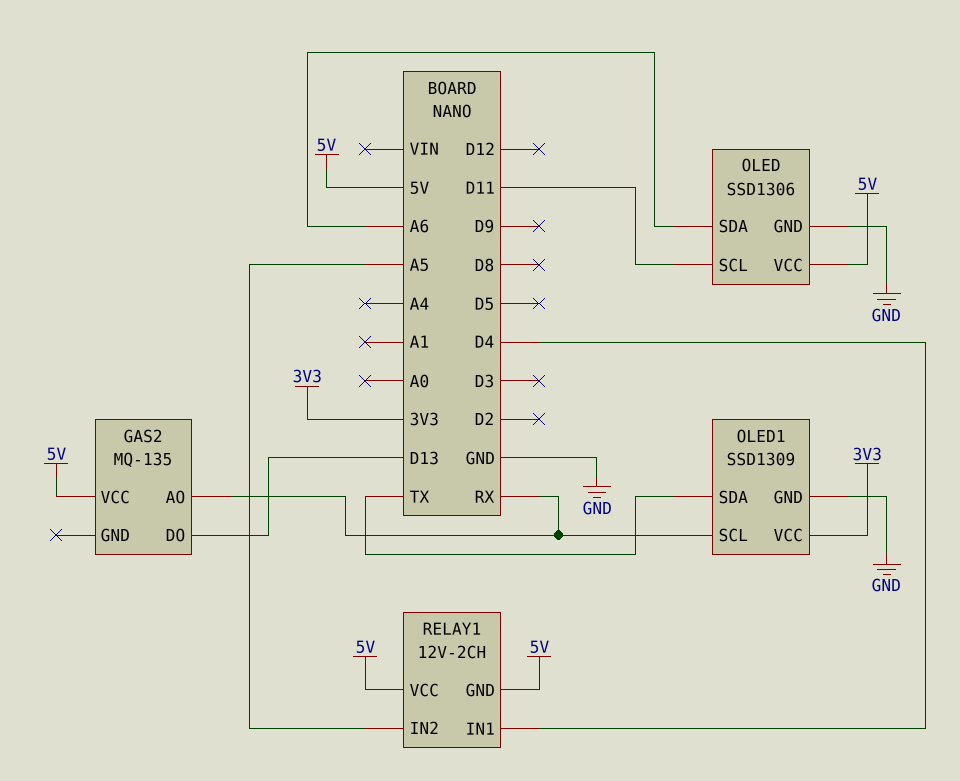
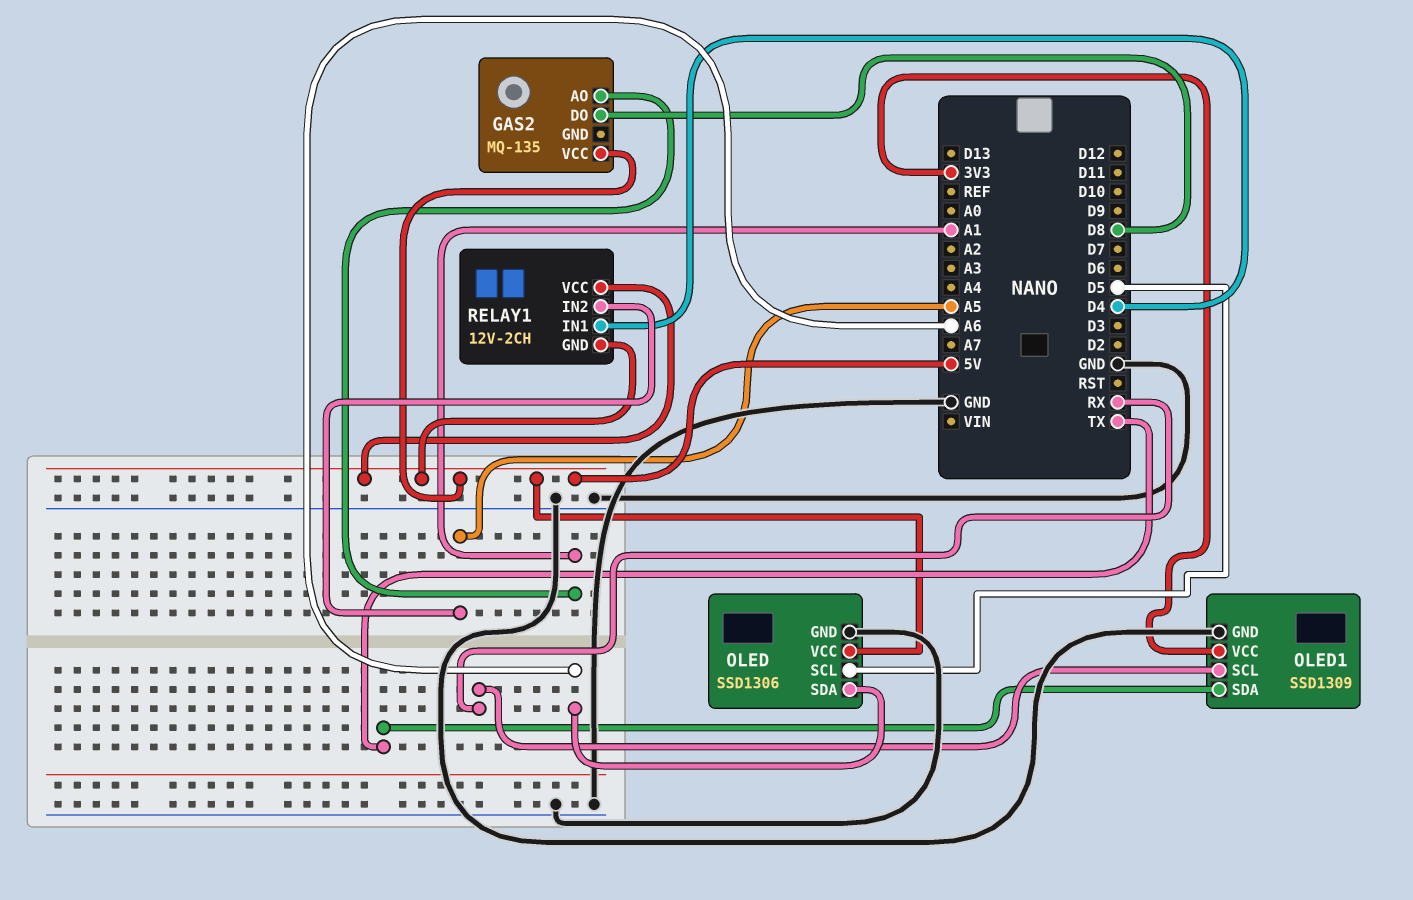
GAS2 pin AO: RX -> A1
GAS2 pin DO: D13 -> D8
OLED pin SCL: D11 -> D5

